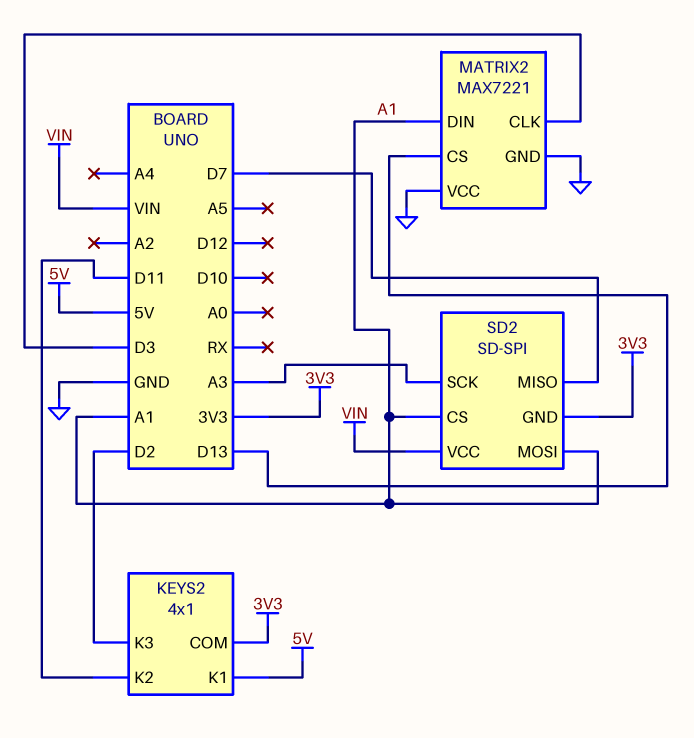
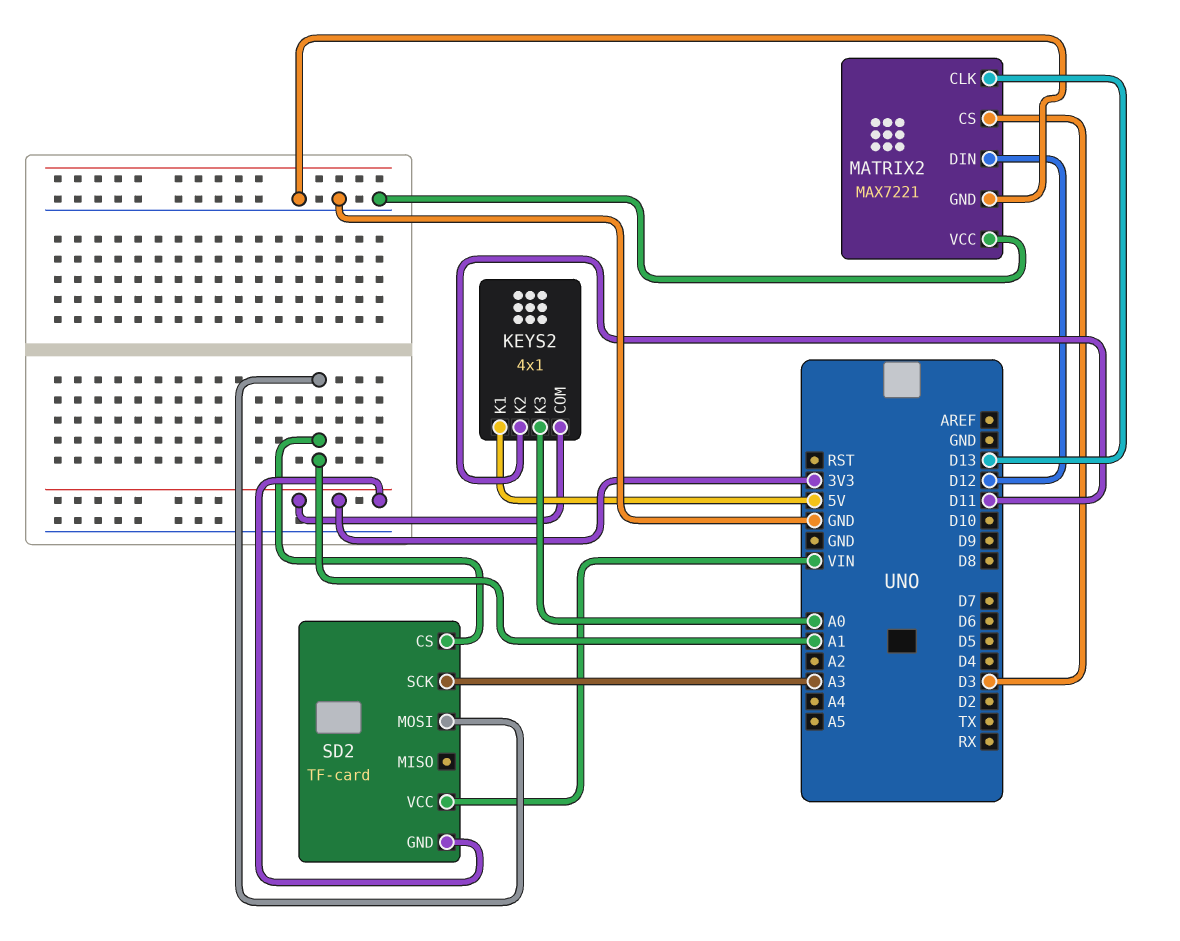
KEYS2 pin K3: D2 -> A0
MATRIX2 pin CLK: D3 -> D13
MATRIX2 pin CS: D13 -> D3
MATRIX2 pin DIN: A1 -> D12
SD2: SD-SPI -> TF-card
SD2 pin MISO: D7 -> none

